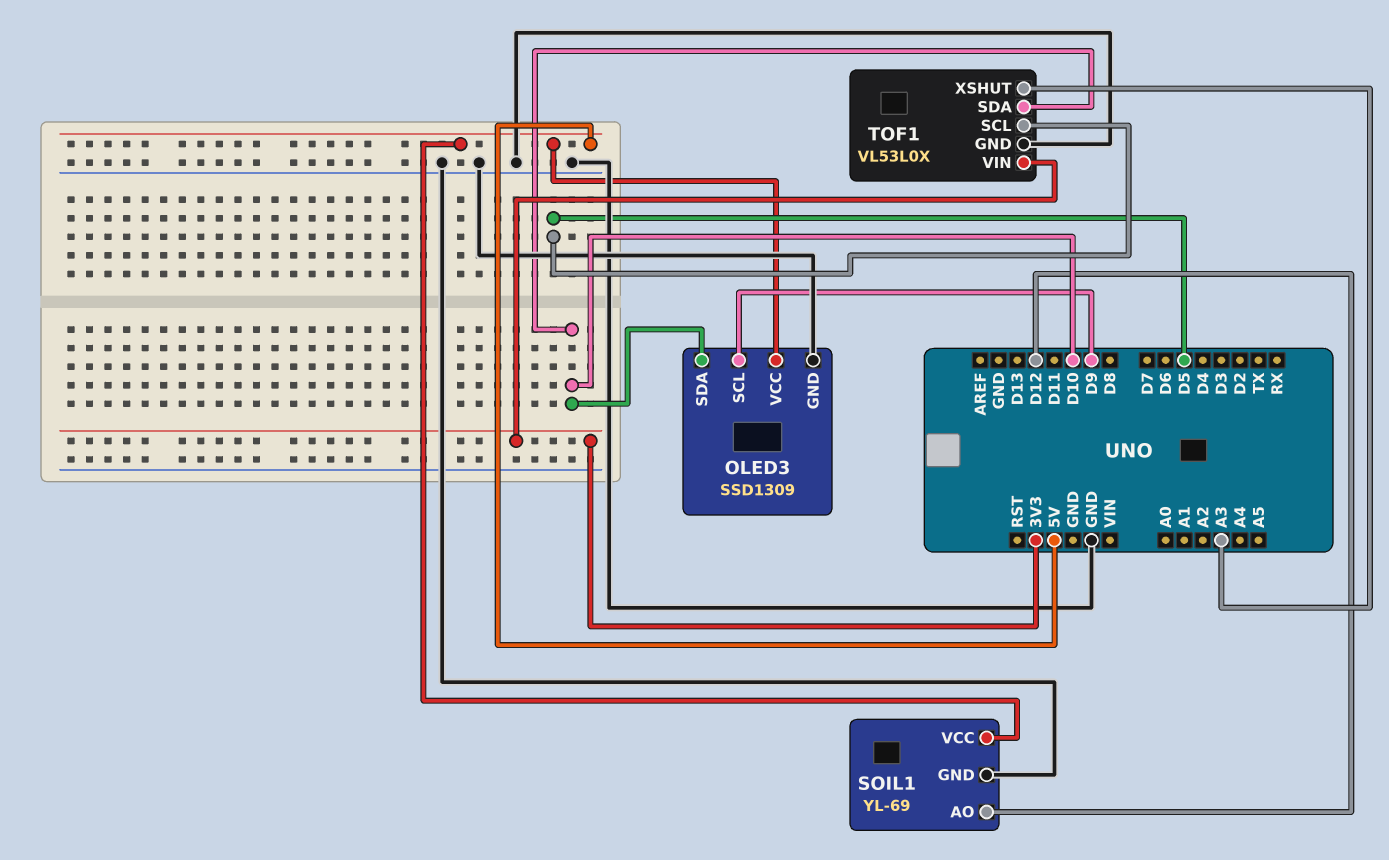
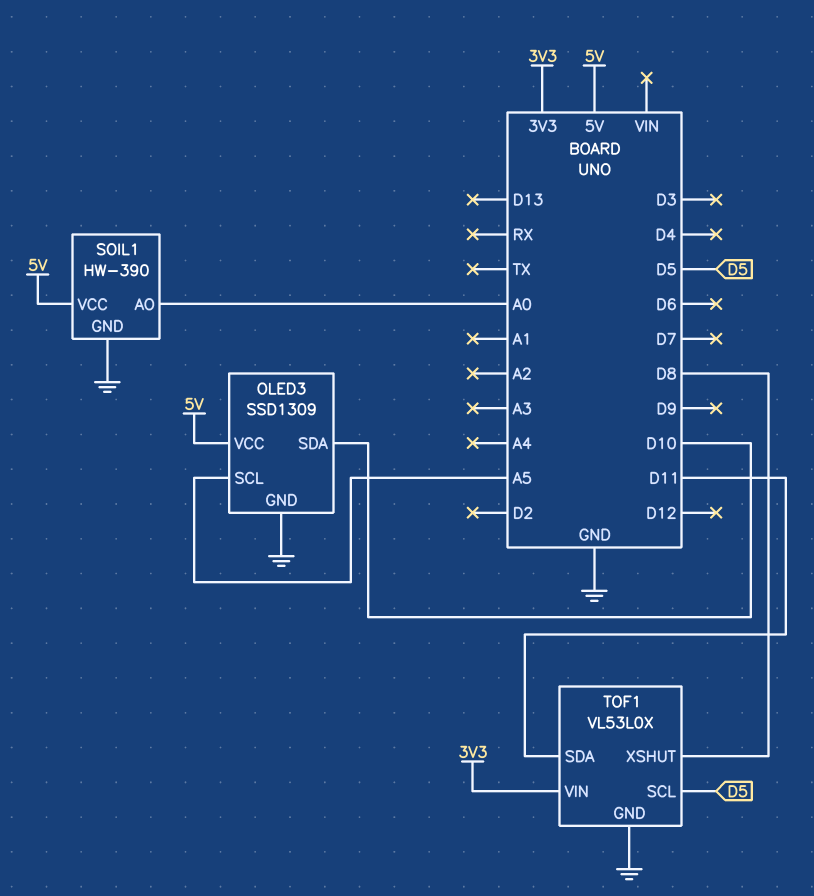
OLED3 pin SCL: D9 -> A5
SOIL1: YL-69 -> HW-390
SOIL1 pin AO: D12 -> A0
TOF1 pin SDA: D10 -> D11
TOF1 pin XSHUT: A3 -> D8

